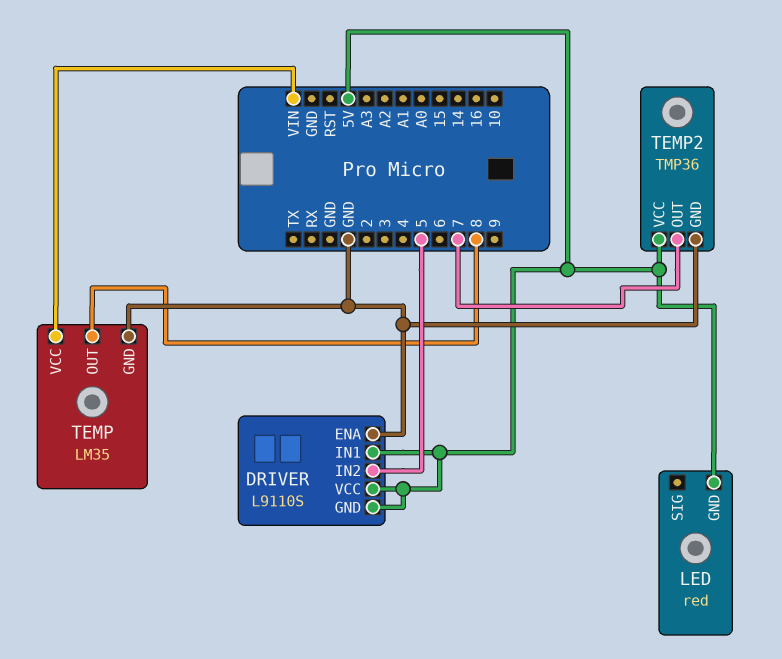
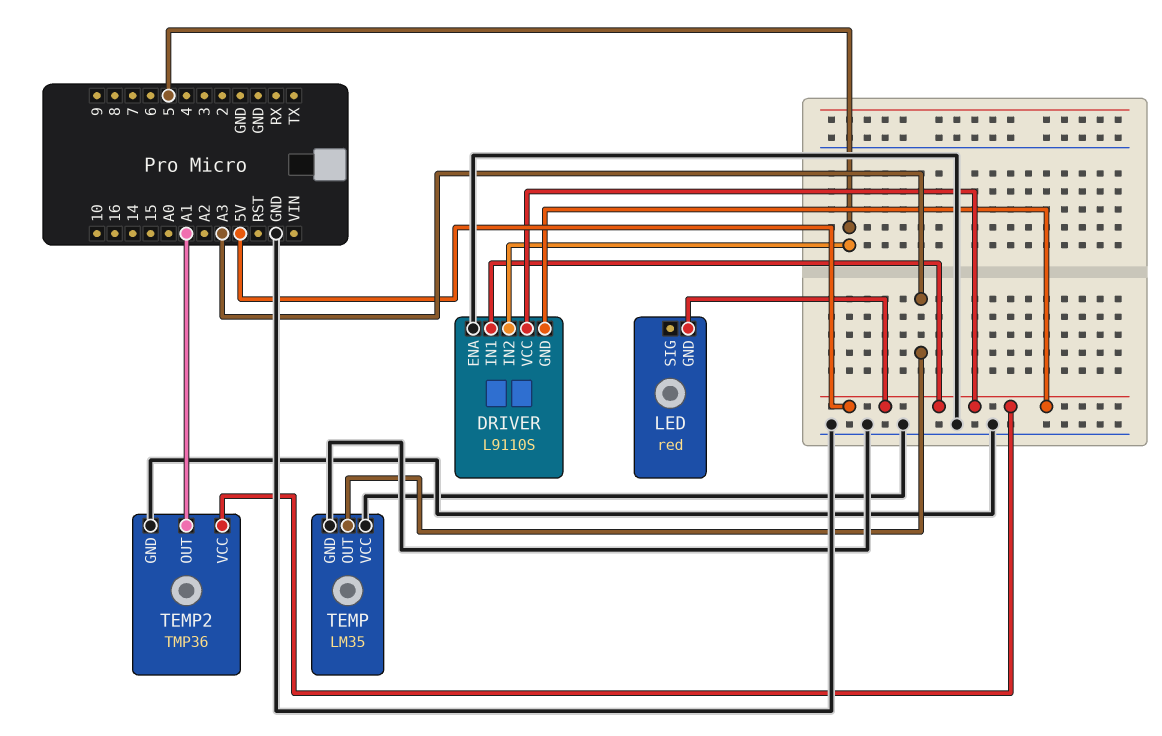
TEMP pin OUT: 8 -> A3
TEMP pin VCC: VIN -> GND
TEMP2 pin OUT: 7 -> A1

